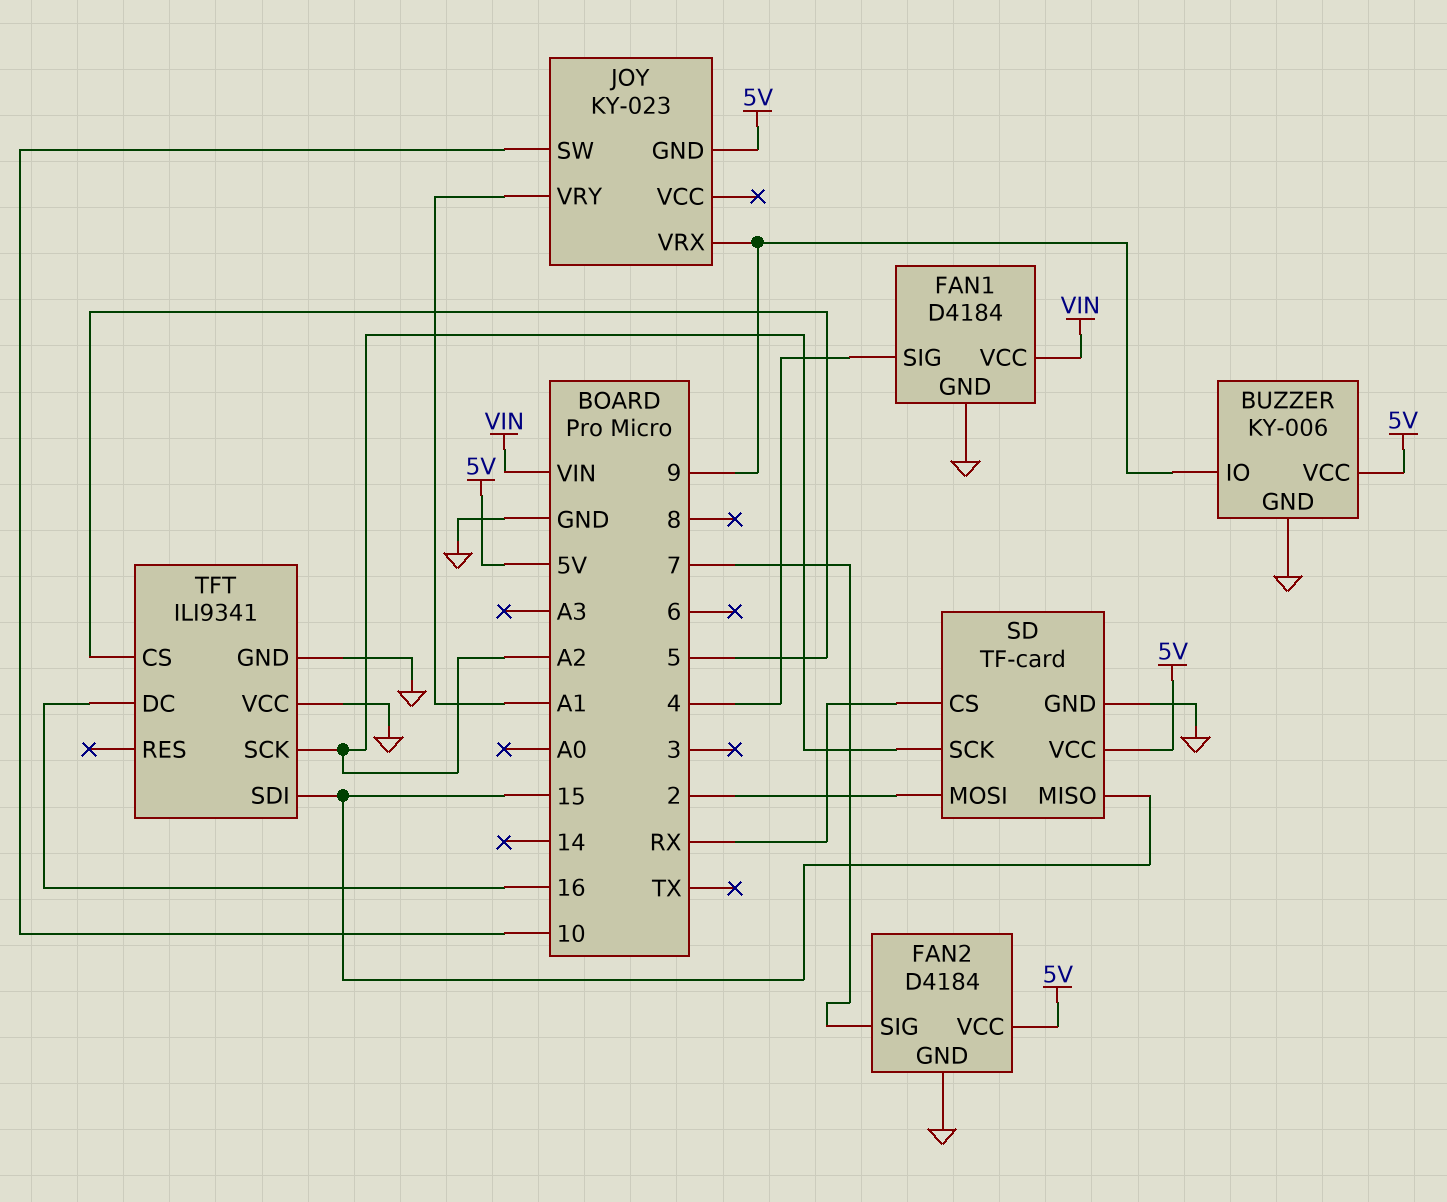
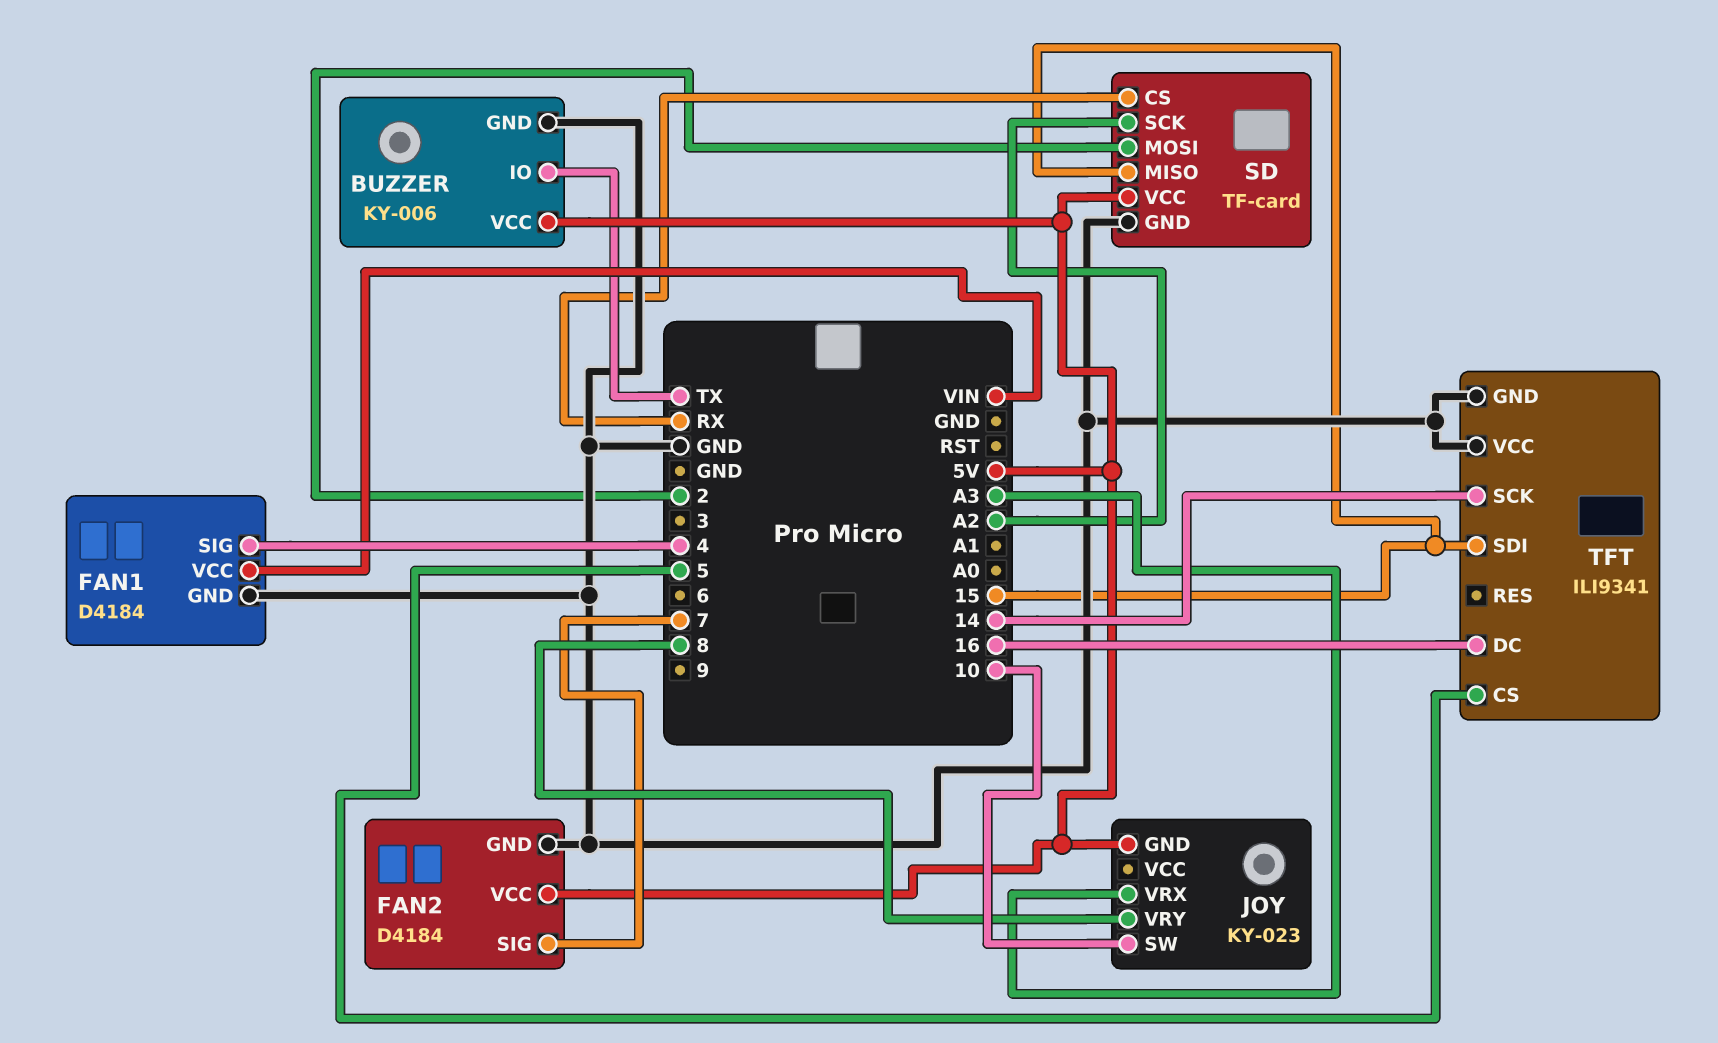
BUZZER pin IO: 9 -> TX
JOY pin VRX: 9 -> A3
JOY pin VRY: A1 -> 8
TFT pin SCK: A2 -> 14

